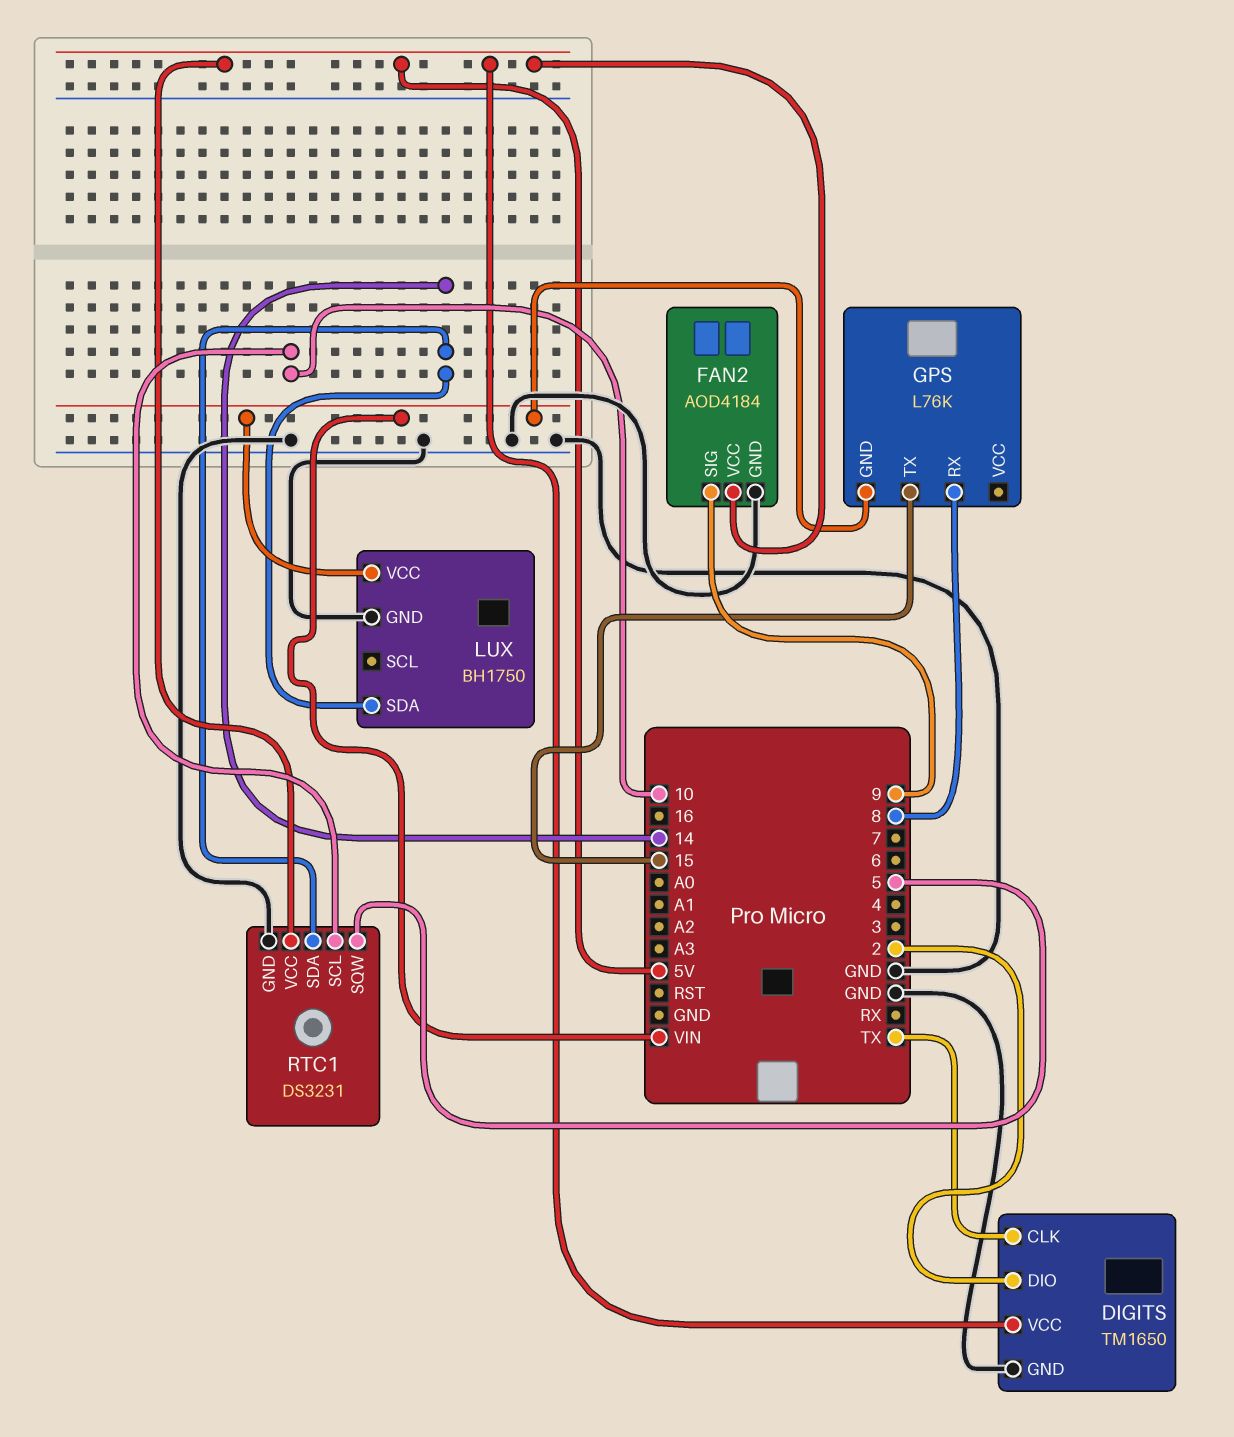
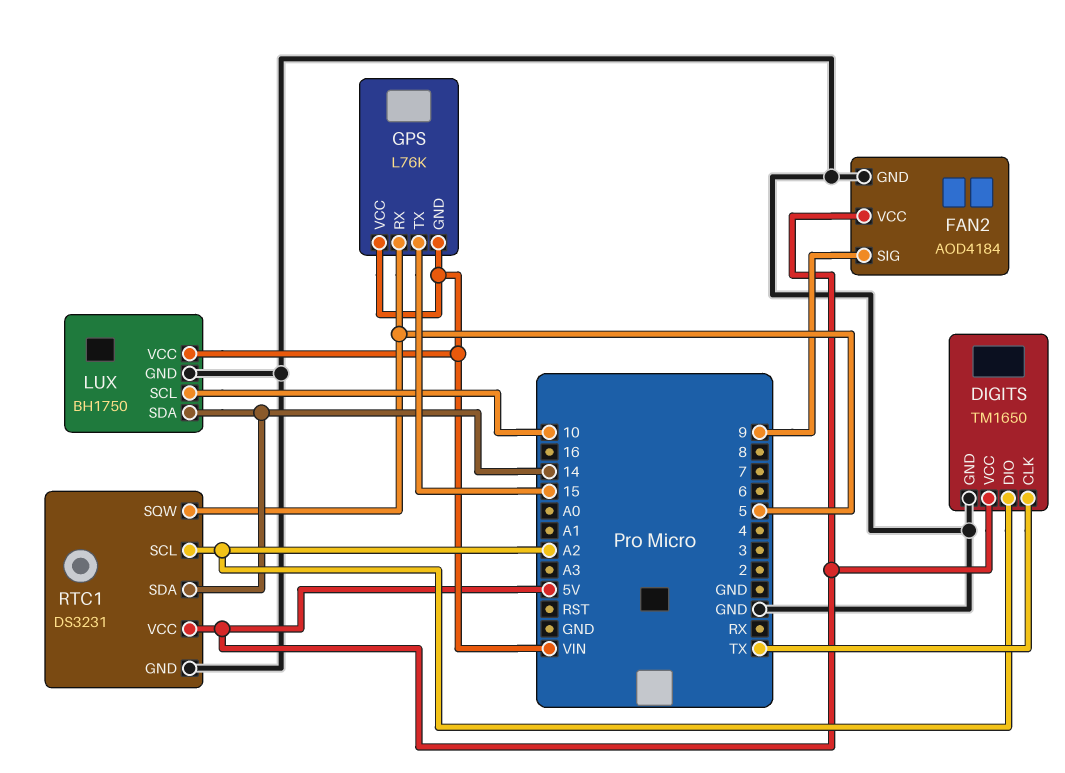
DIGITS pin DIO: 2 -> A2
GPS pin RX: 8 -> 5
GPS pin VCC: none -> VIN
LUX pin SCL: none -> 10
RTC1 pin SCL: 10 -> A2

